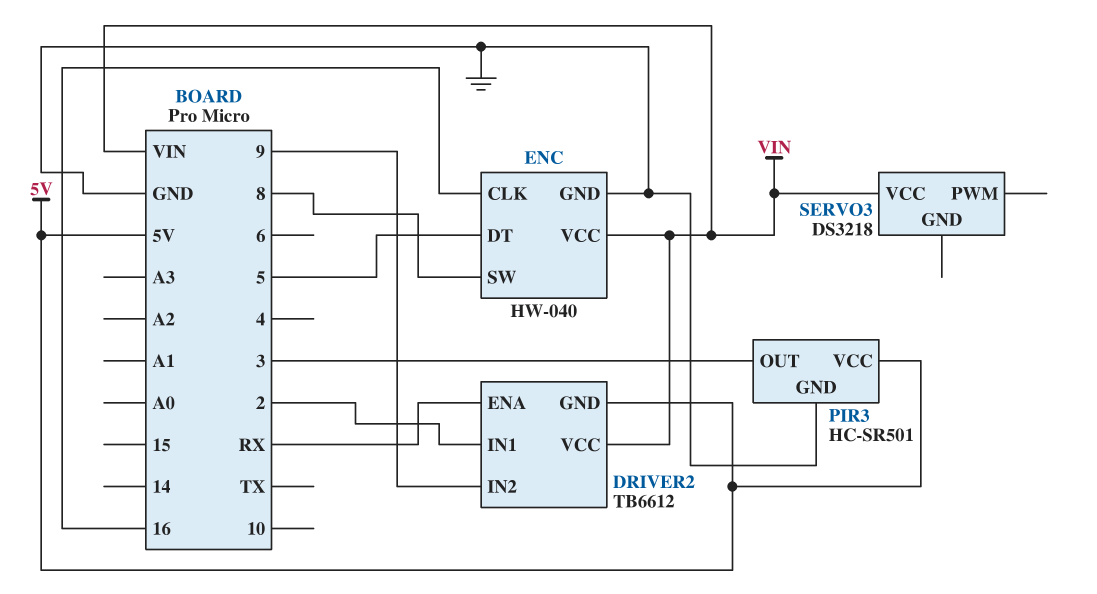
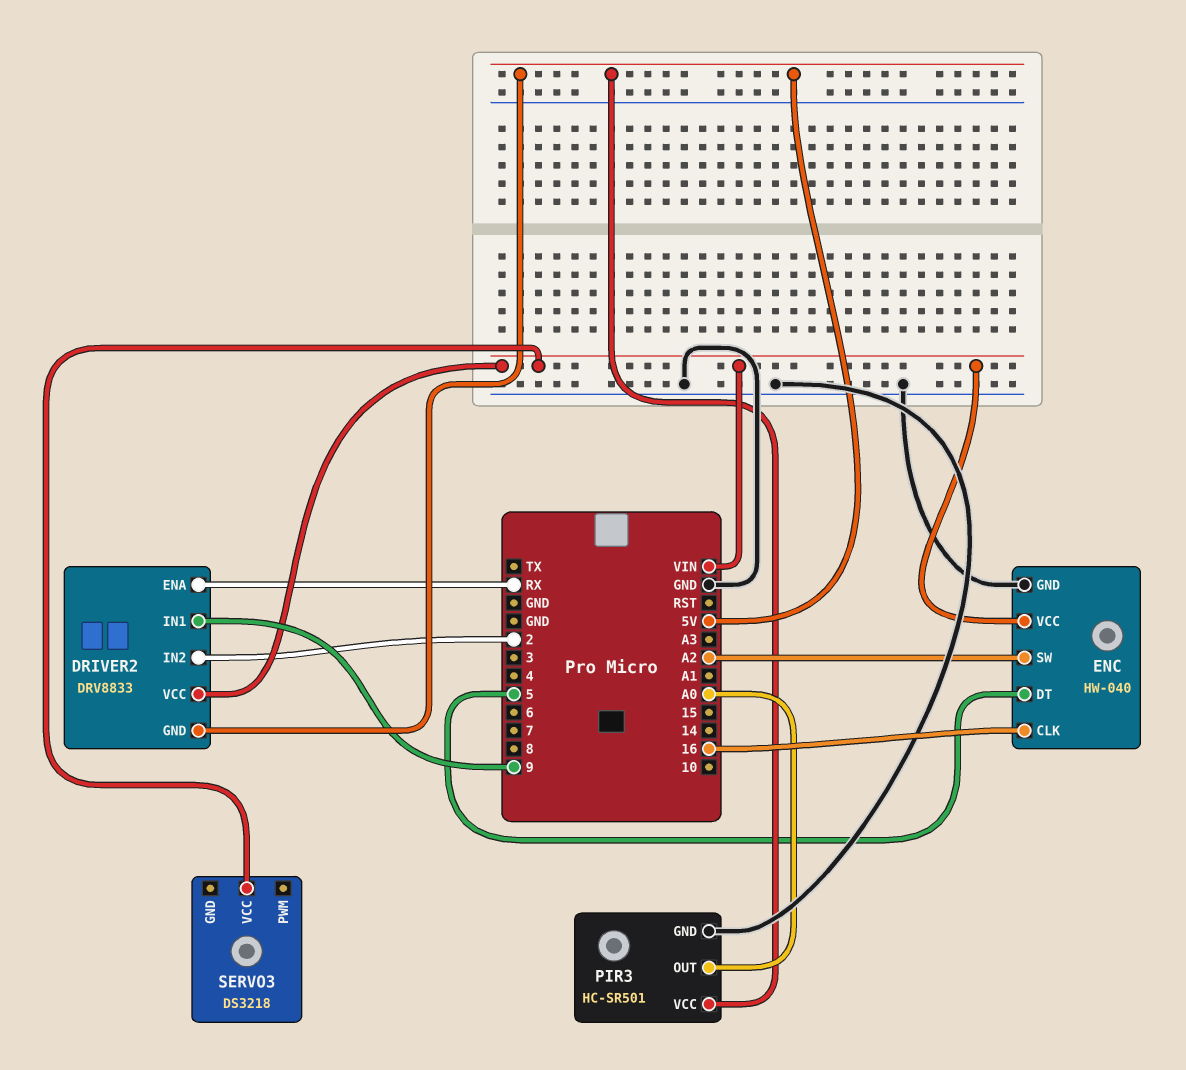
DRIVER2: TB6612 -> DRV8833
DRIVER2 pin IN1: 2 -> 9
DRIVER2 pin IN2: 9 -> 2
ENC pin SW: 8 -> A2
PIR3 pin OUT: 3 -> A0

